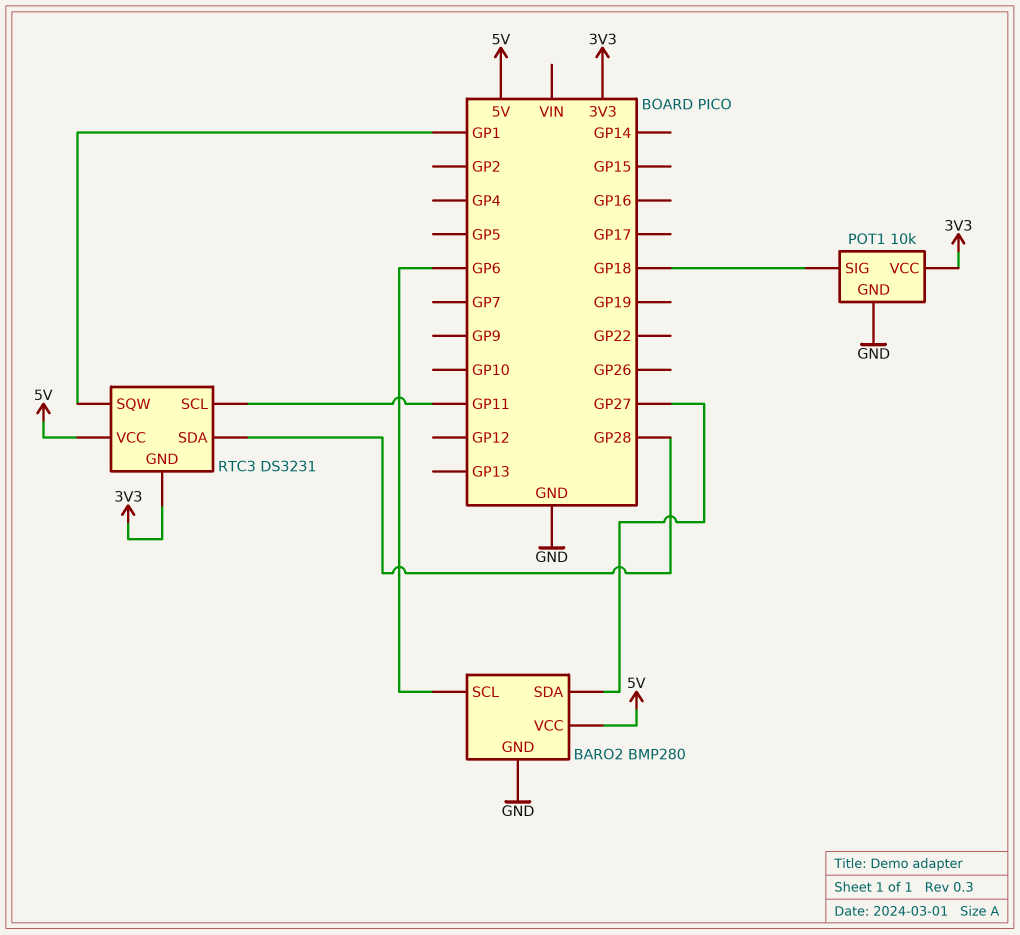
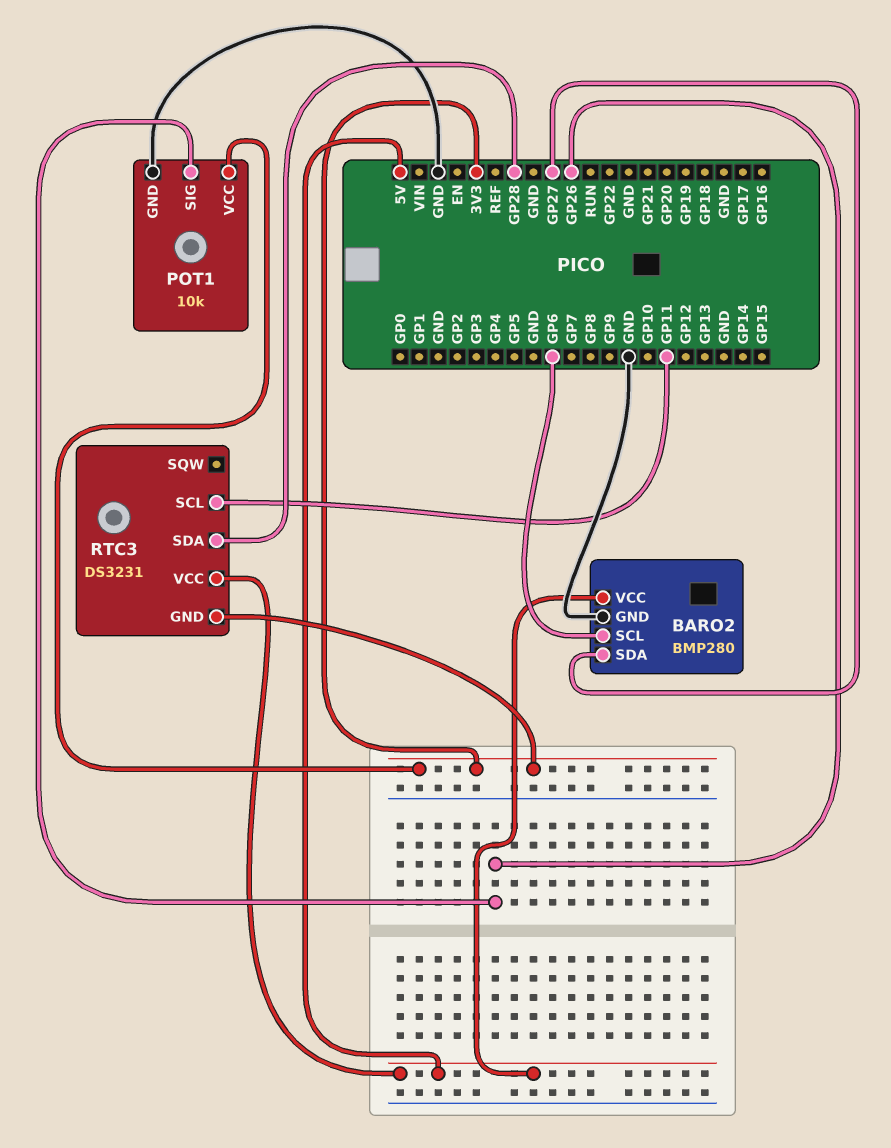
POT1 pin SIG: GP18 -> GP26
RTC3 pin SQW: GP1 -> none

